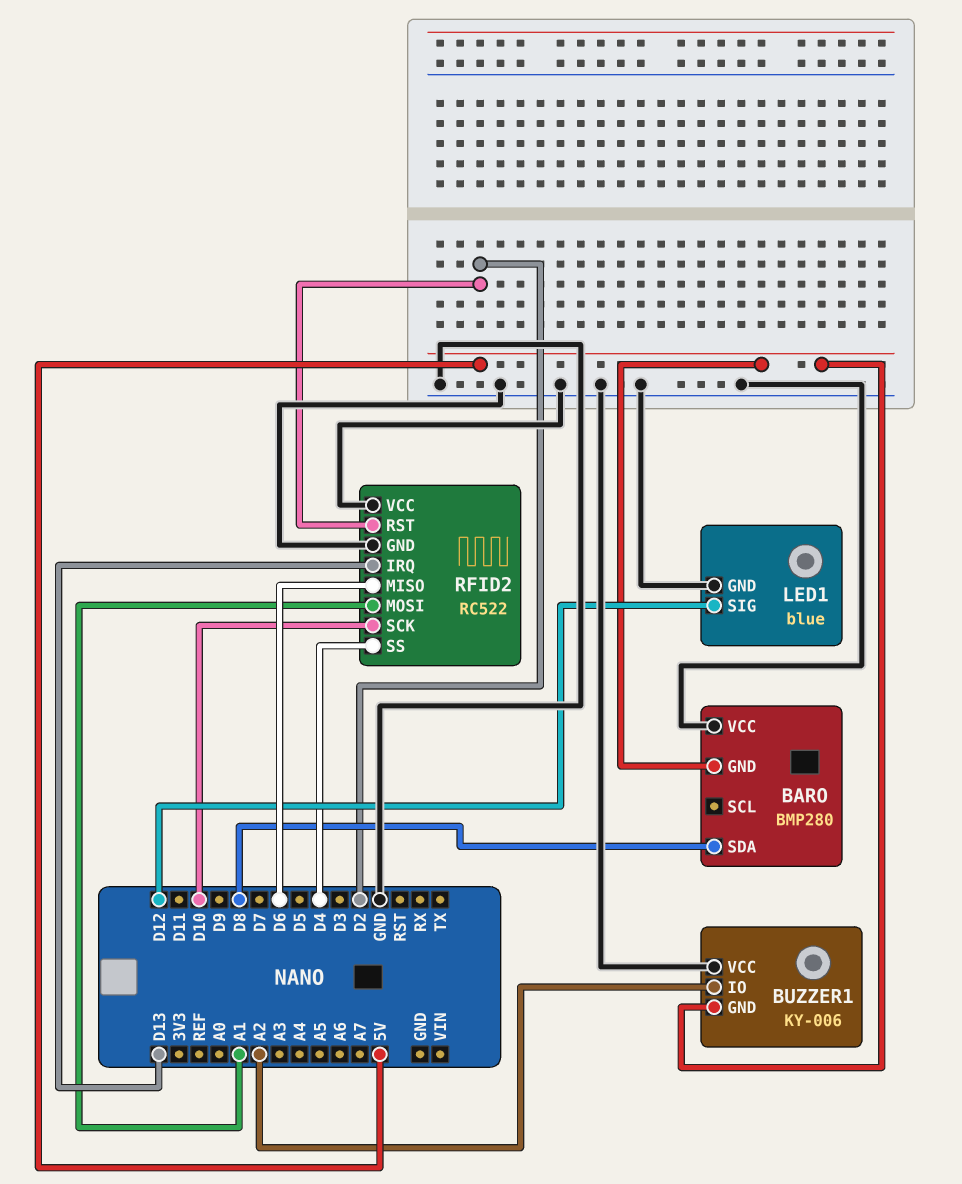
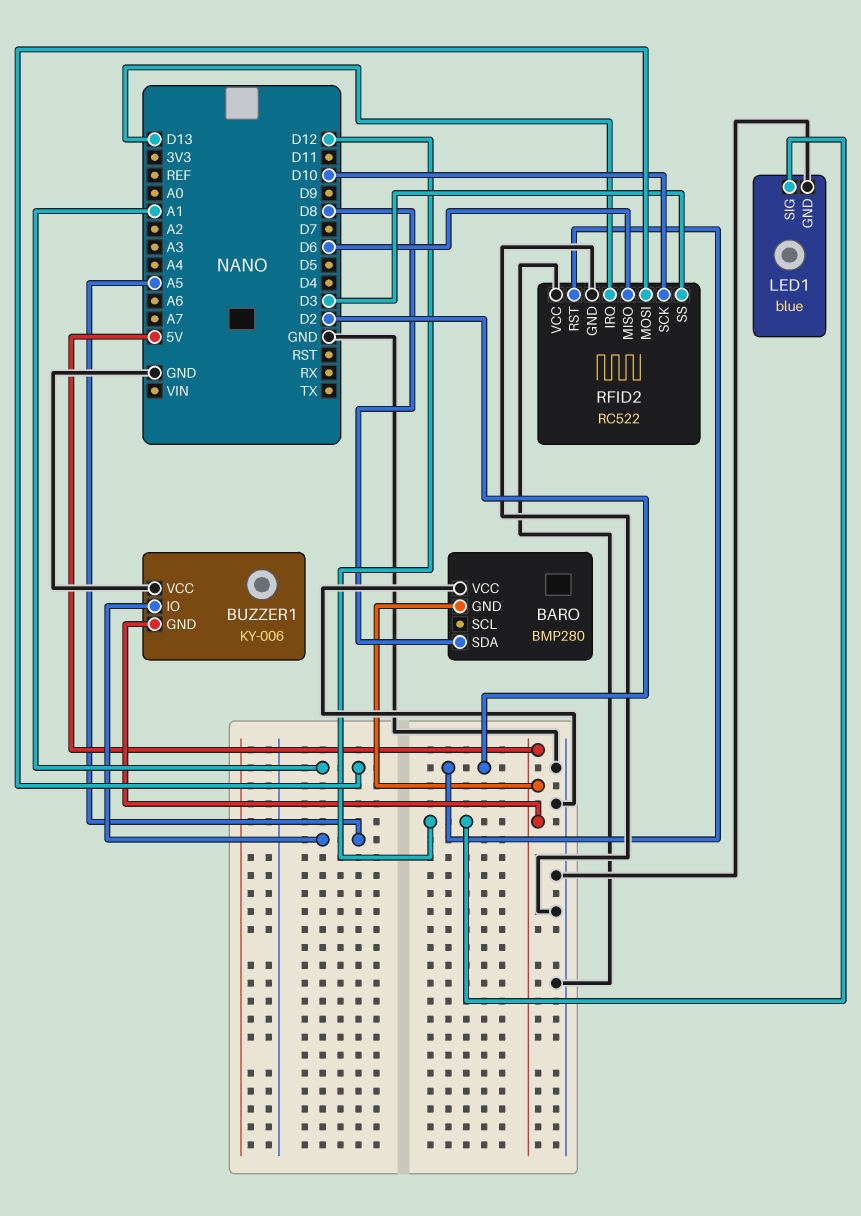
BUZZER1 pin IO: A2 -> A5
RFID2 pin SS: D4 -> D3

